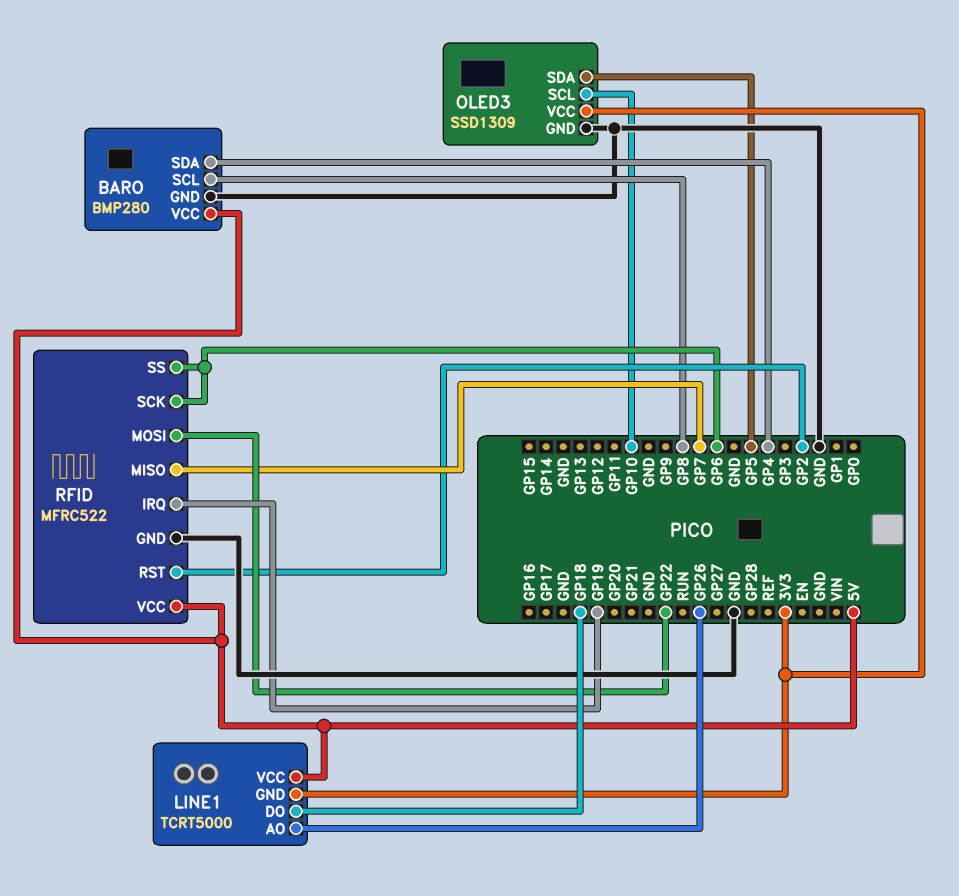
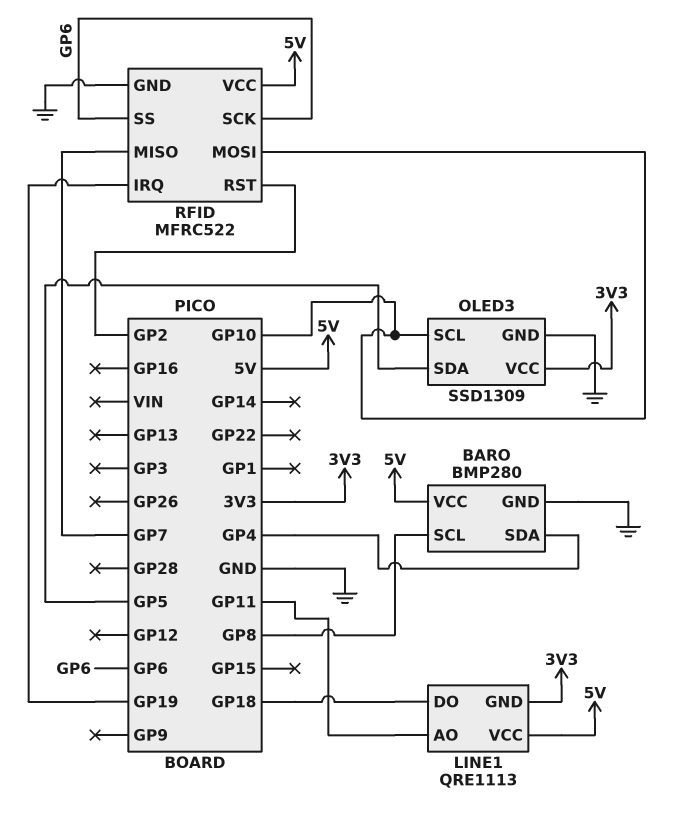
LINE1: TCRT5000 -> QRE1113
LINE1 pin AO: GP26 -> GP11
RFID pin MOSI: GP22 -> GP10

